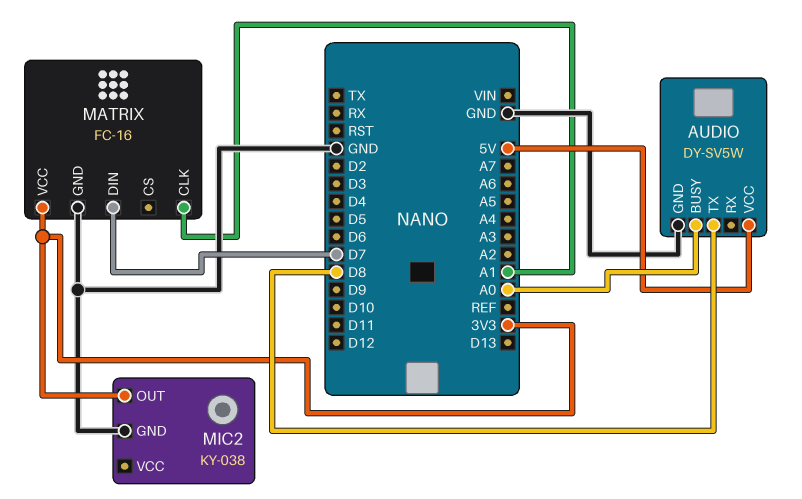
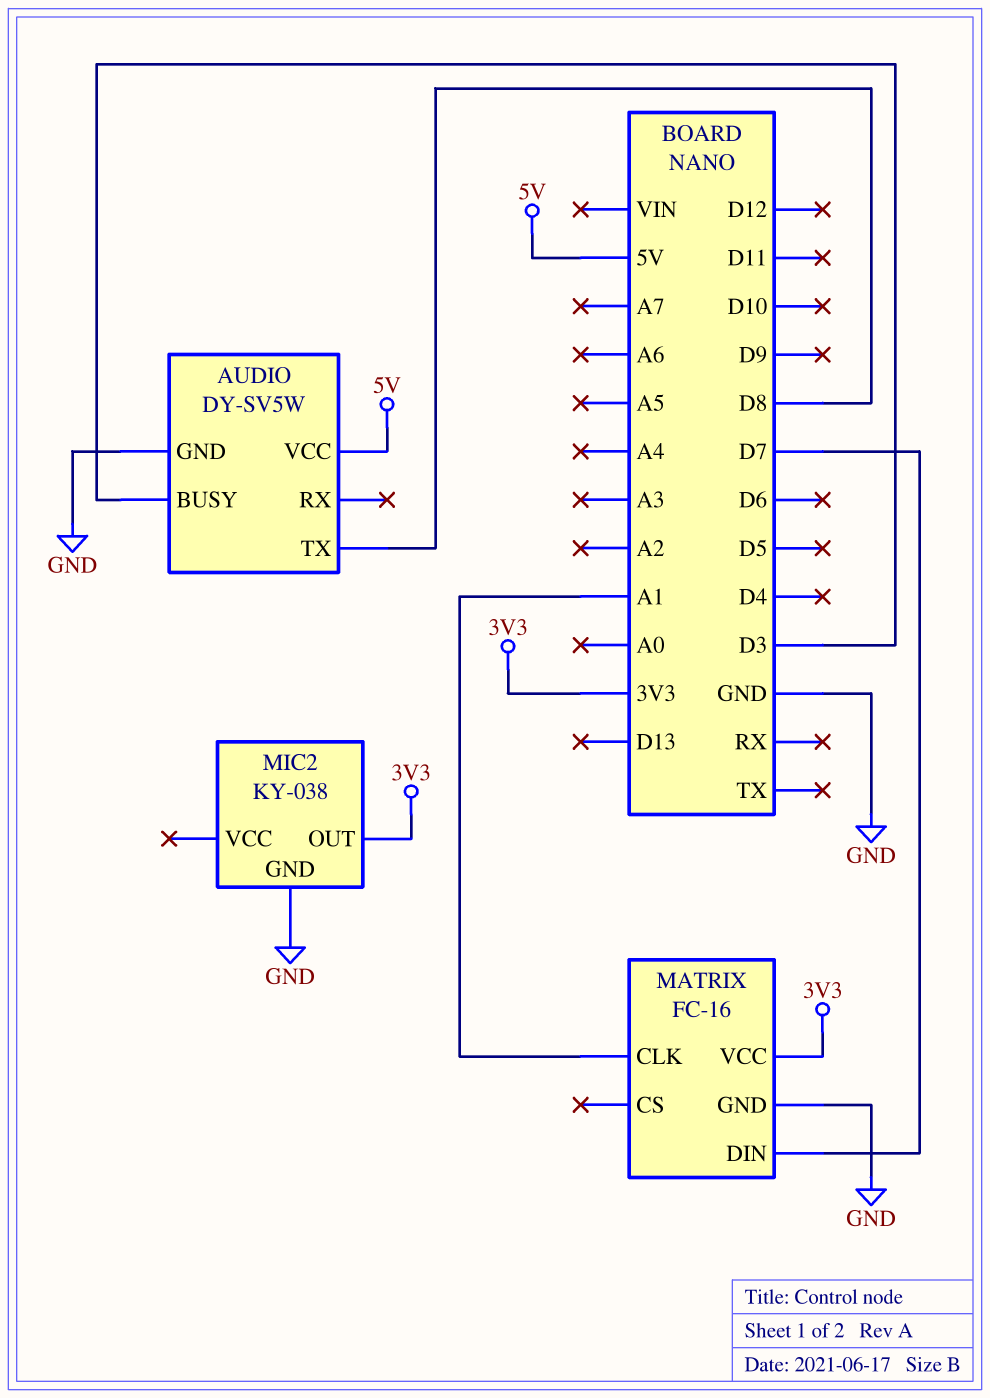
AUDIO pin BUSY: A0 -> D3

